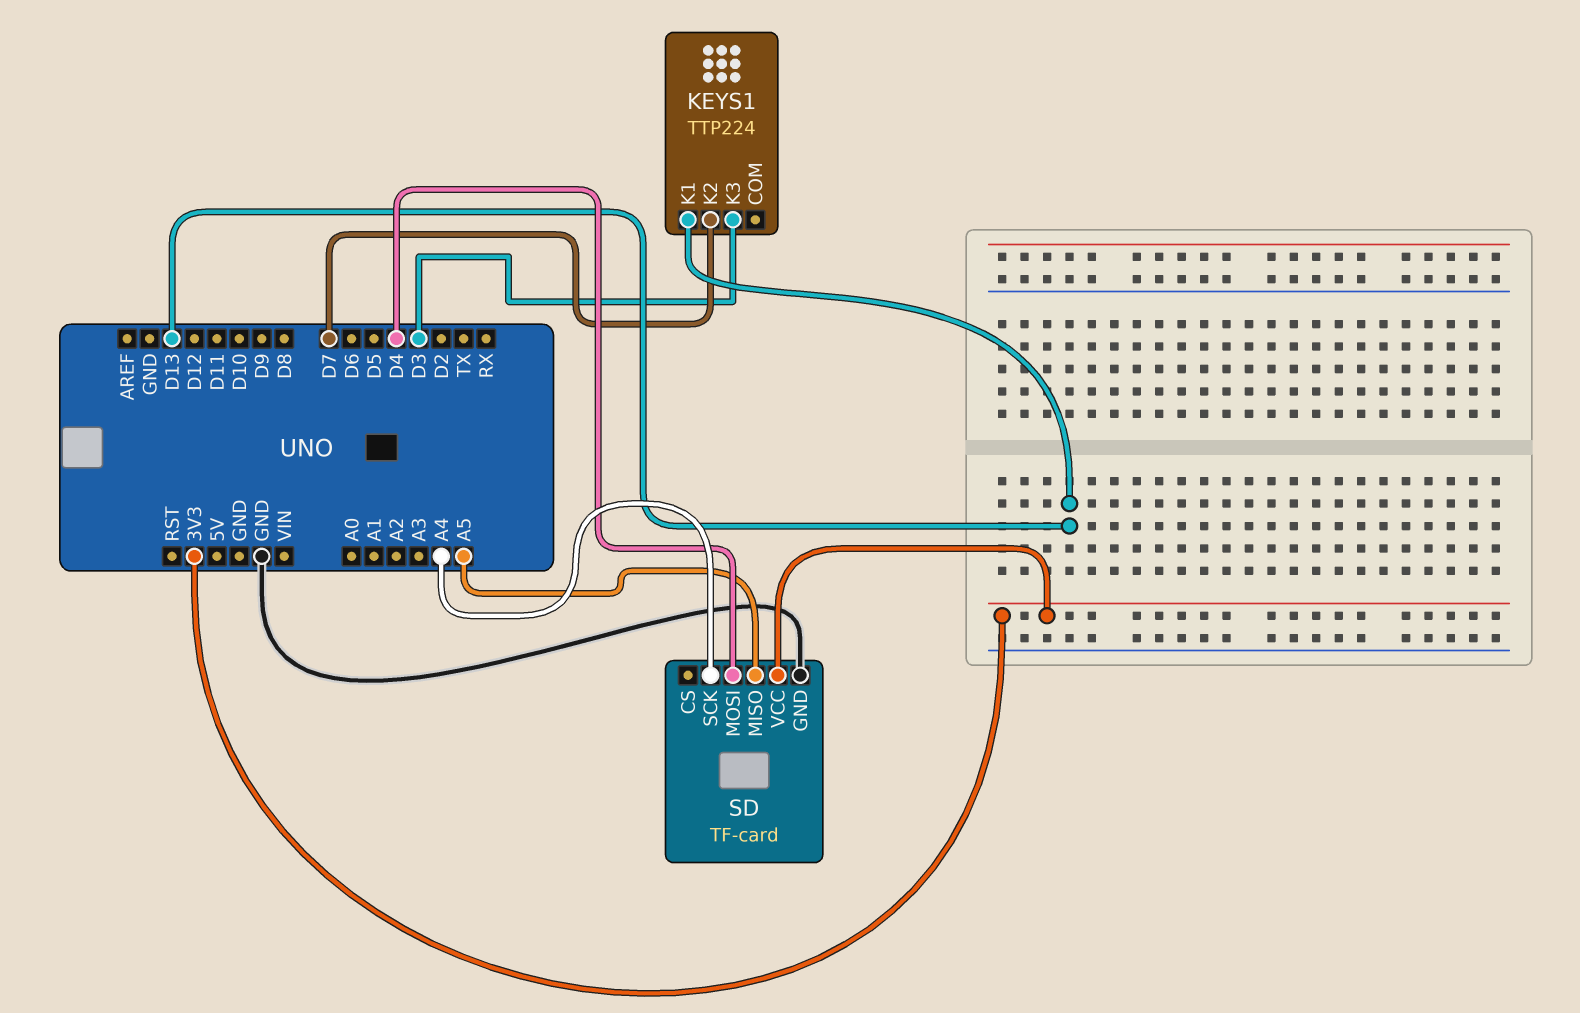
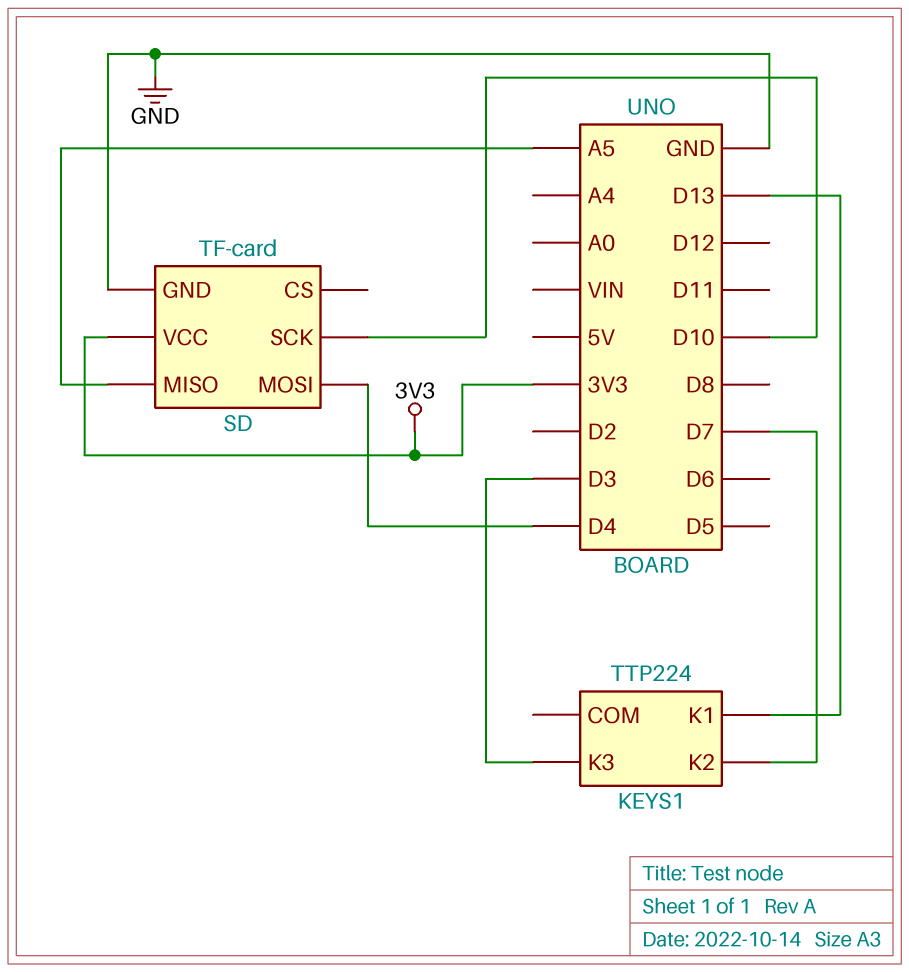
SD pin SCK: A4 -> D10

